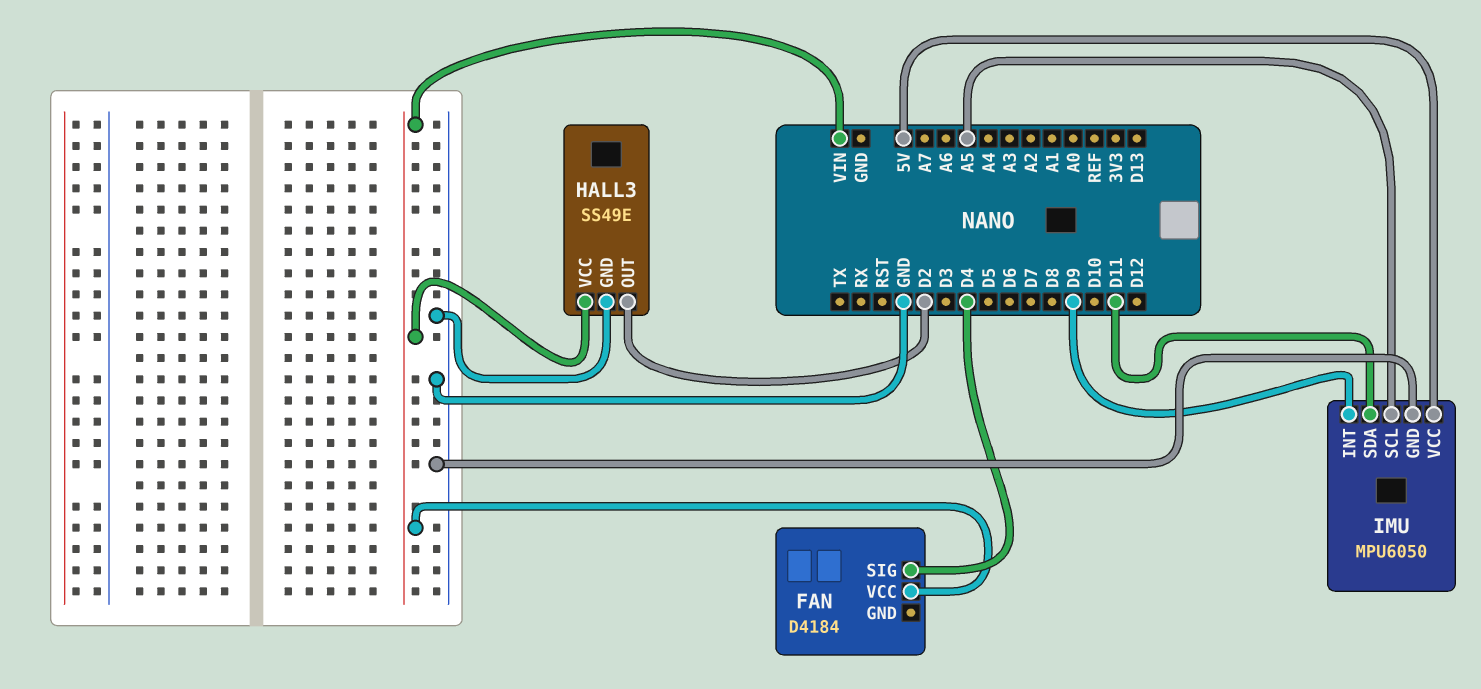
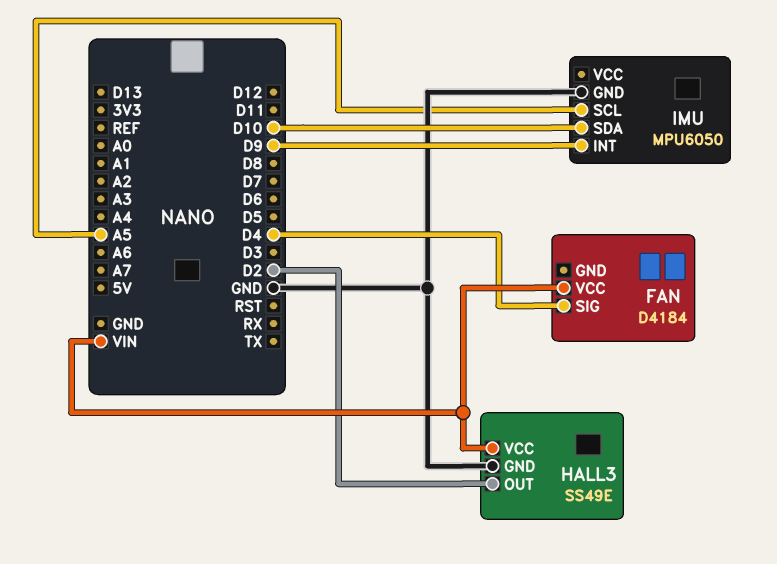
IMU pin SDA: D11 -> D10
IMU pin VCC: 5V -> none

